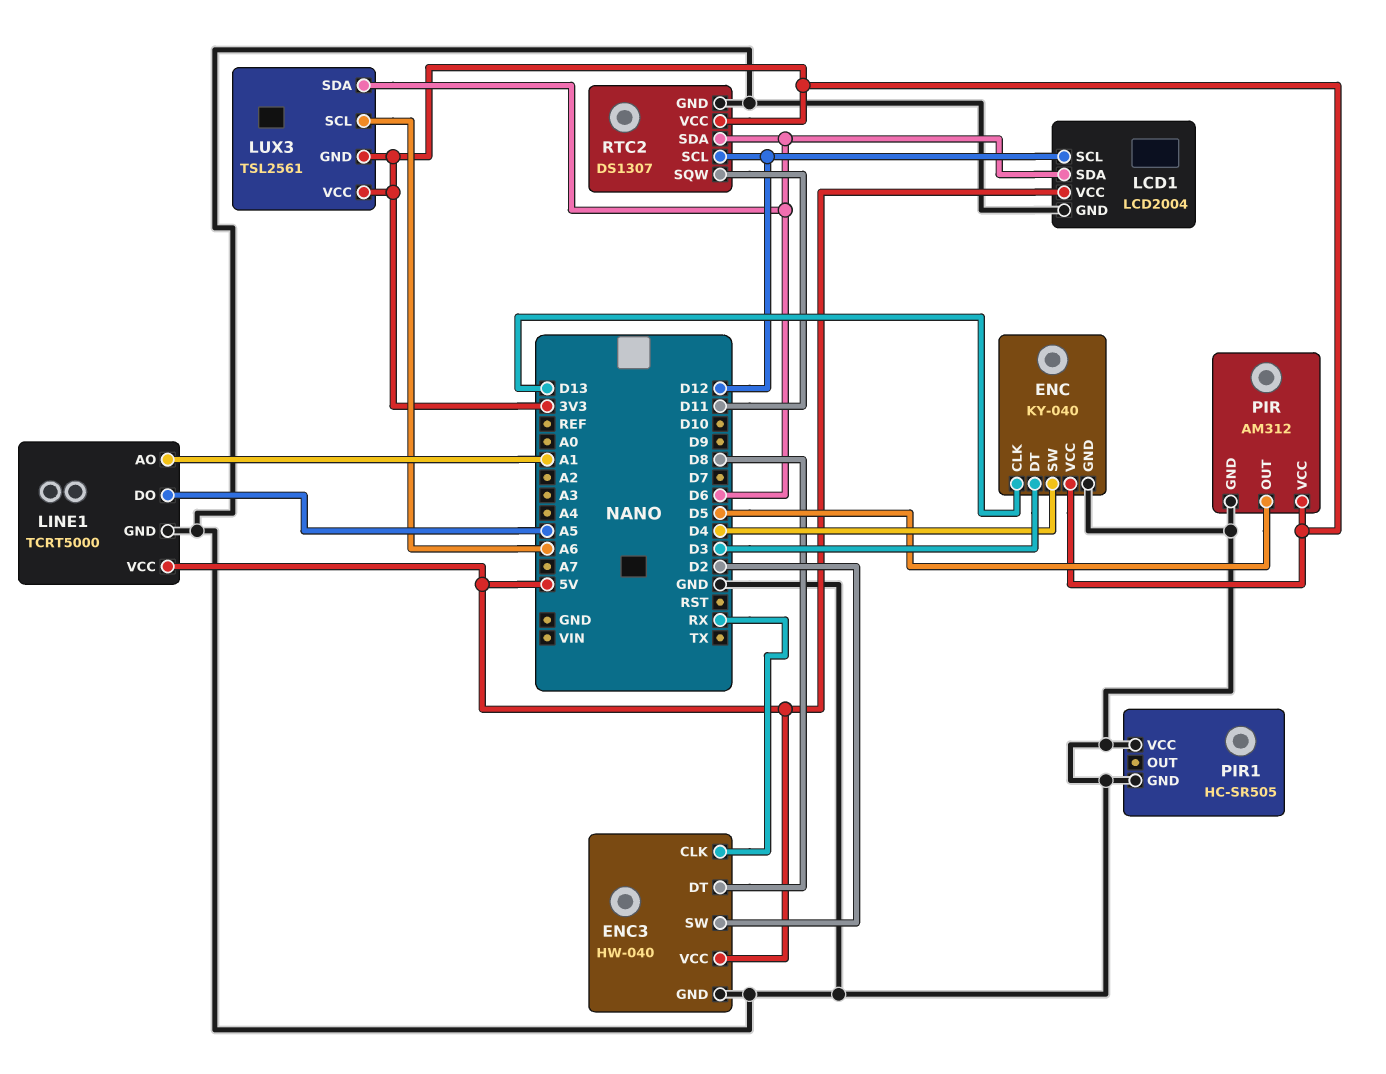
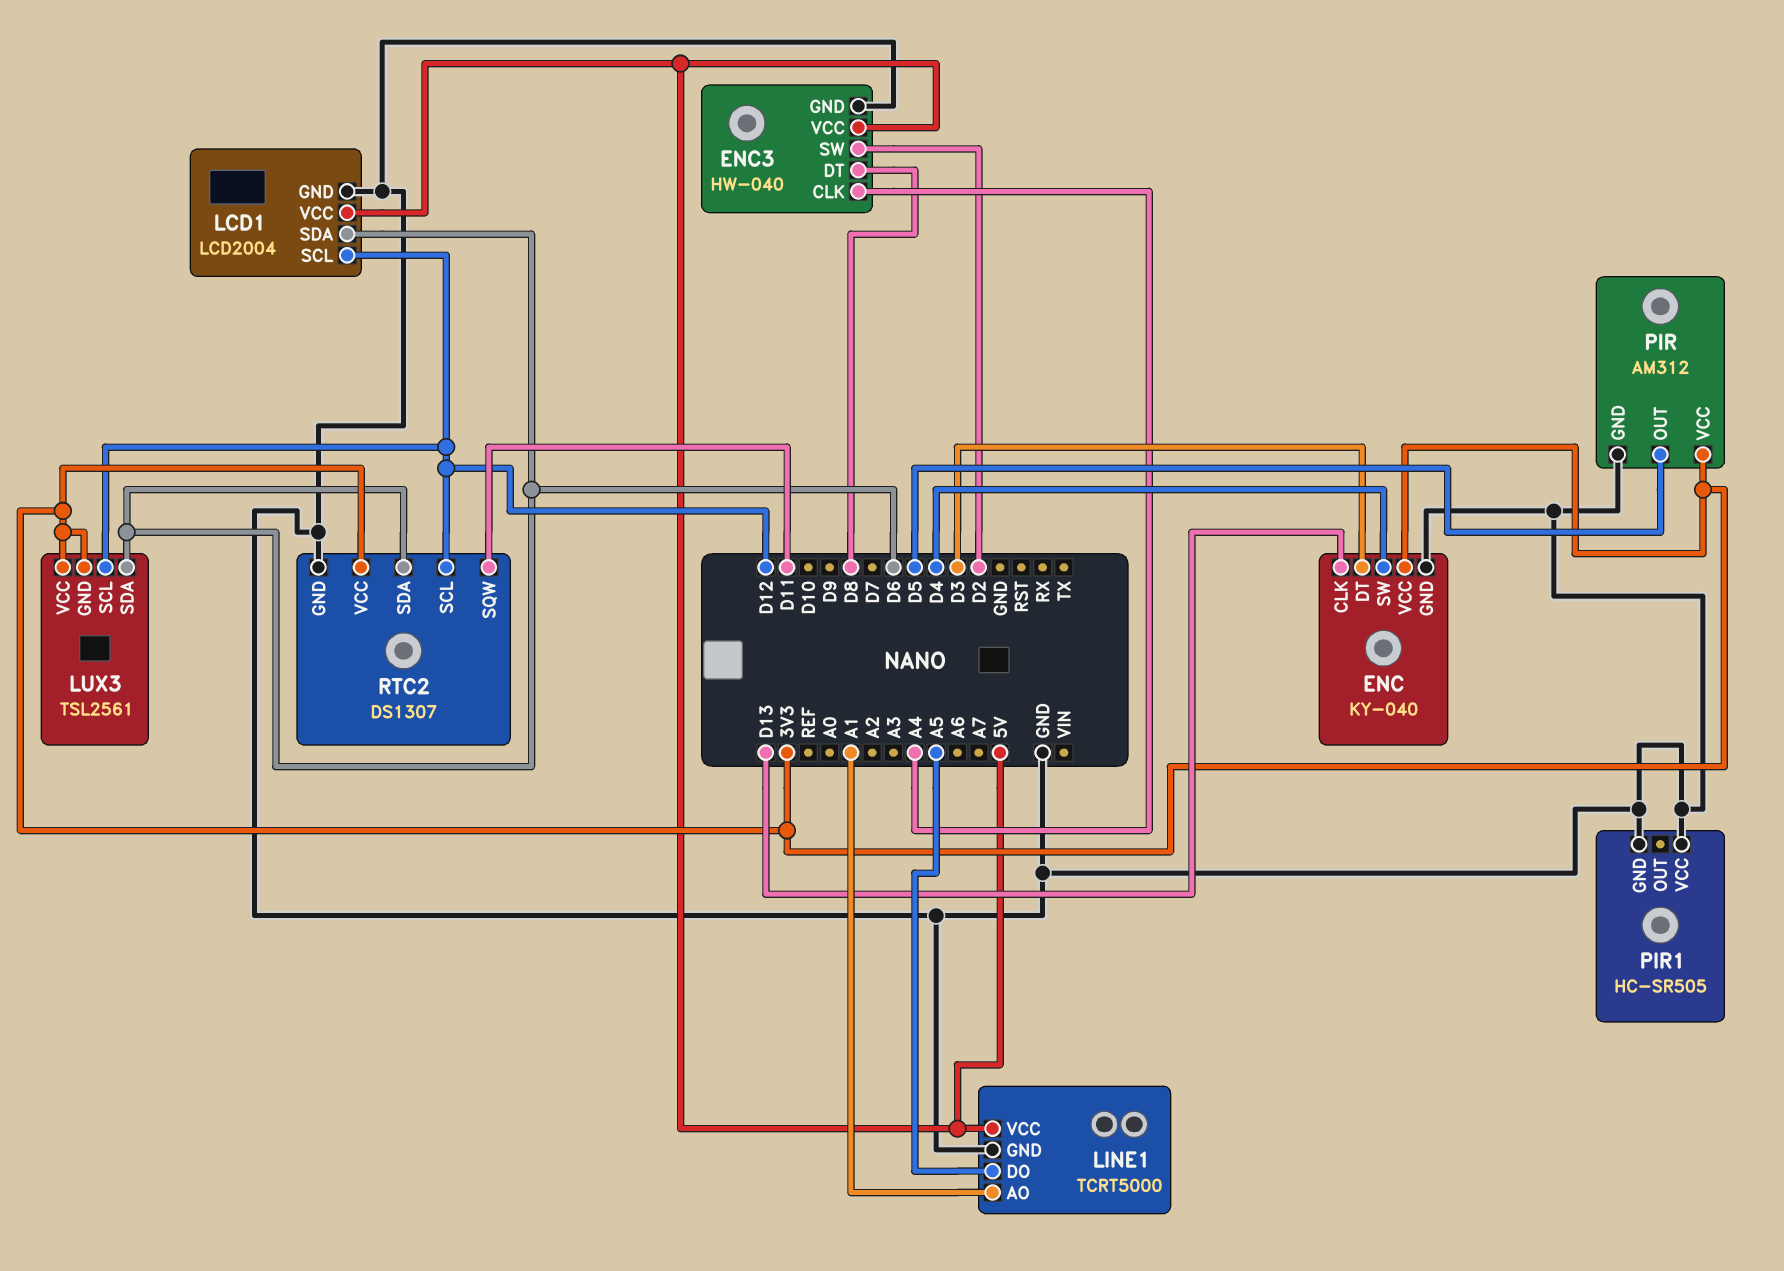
ENC3 pin CLK: RX -> A4
LUX3 pin SCL: A6 -> D12

